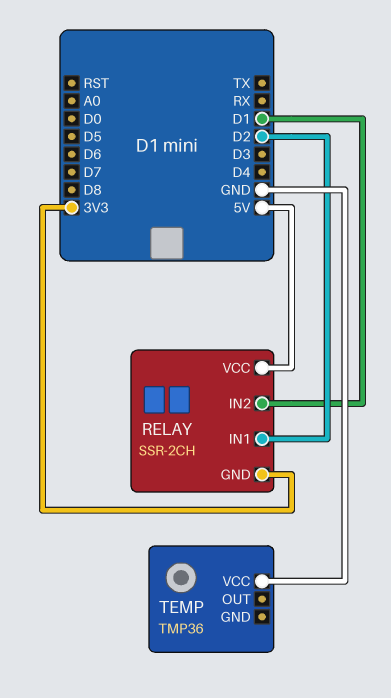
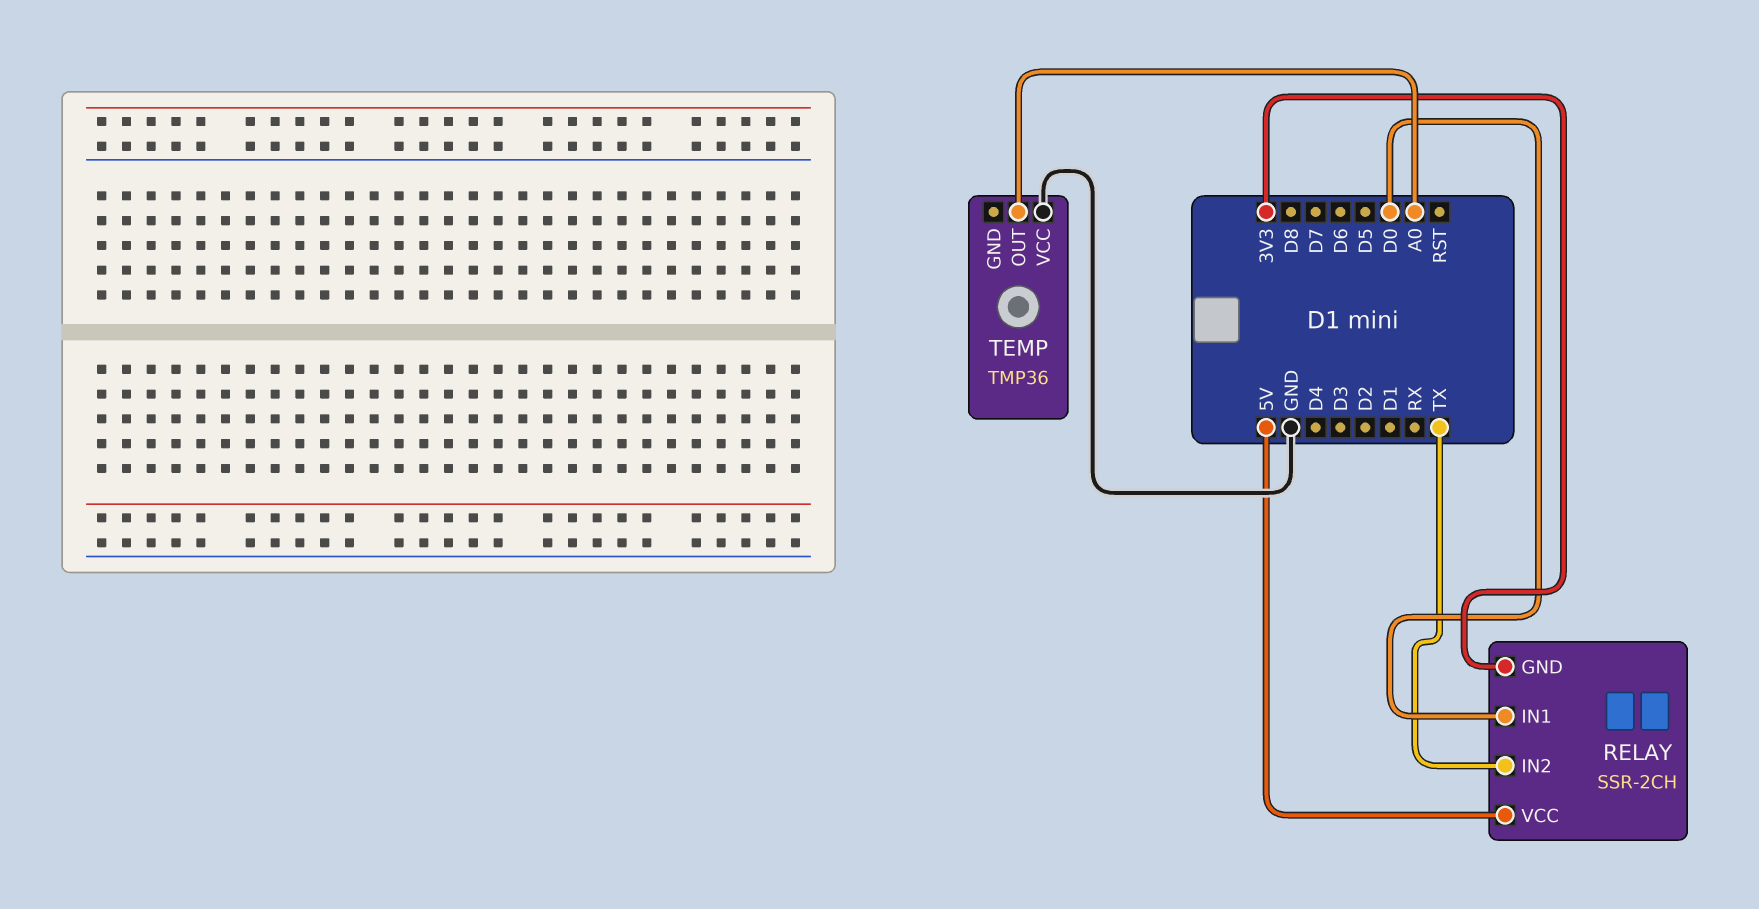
RELAY pin IN1: D2 -> D0
RELAY pin IN2: D1 -> TX
TEMP pin OUT: none -> A0

